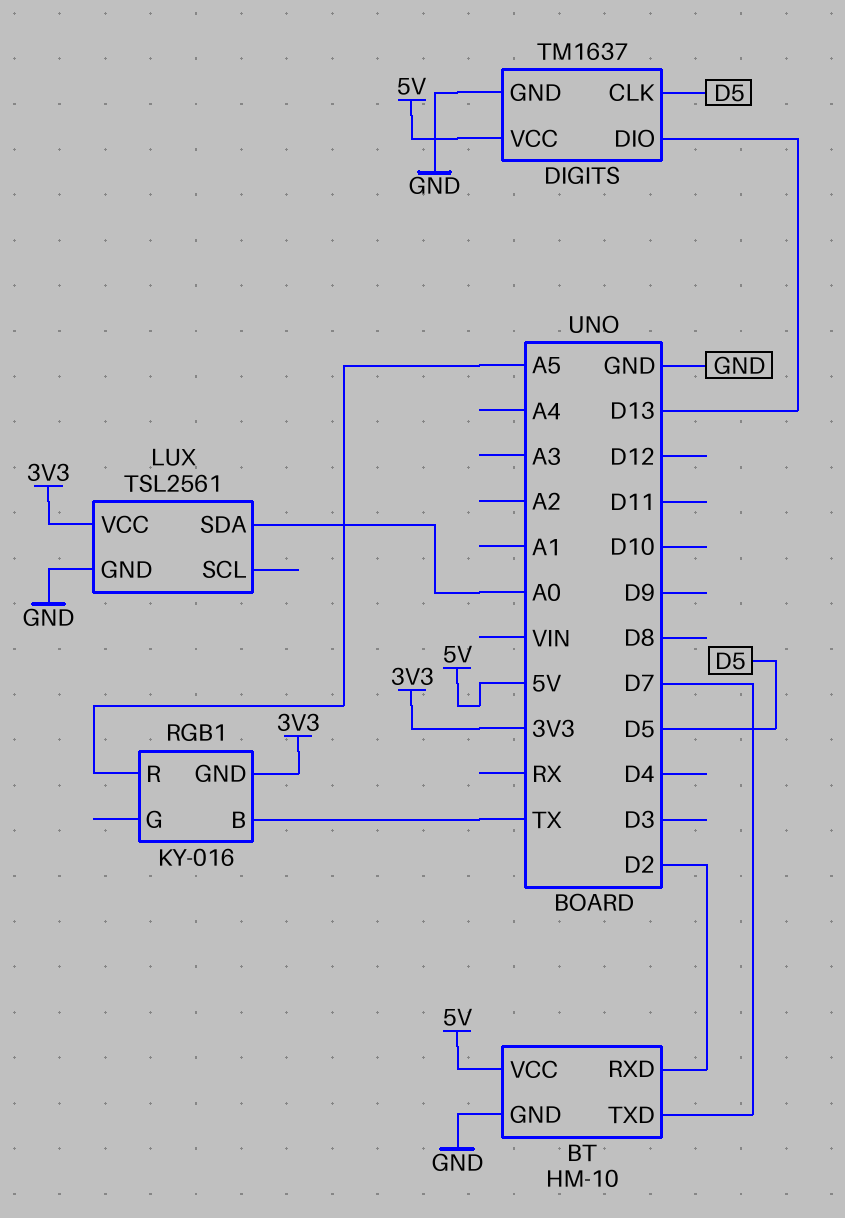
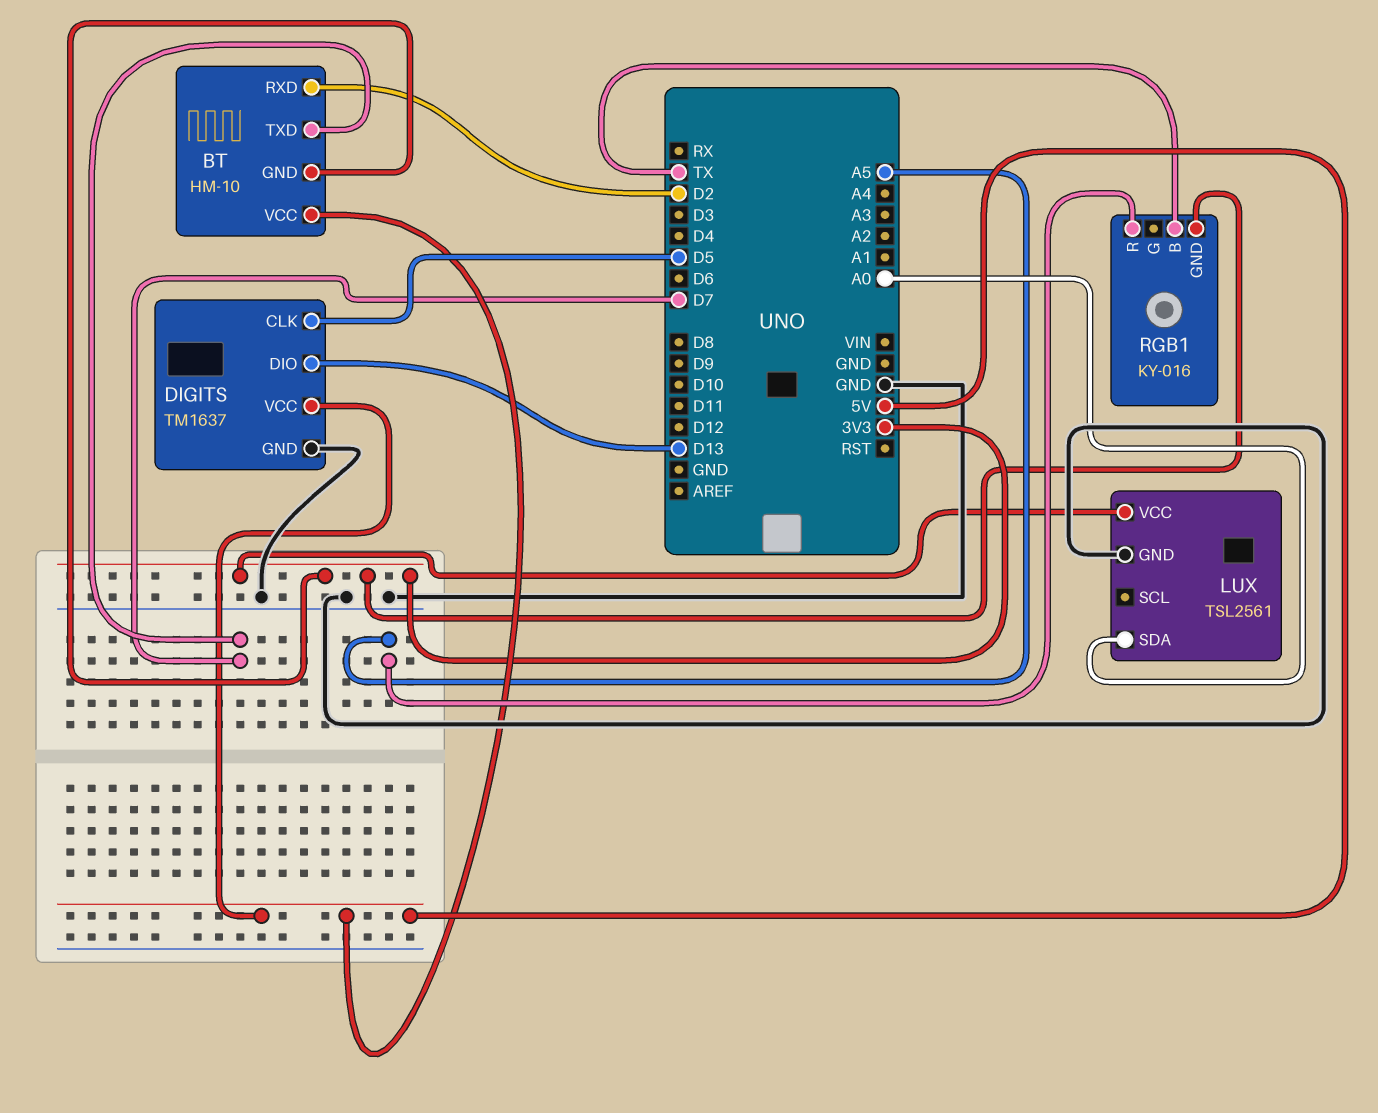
BT pin GND: GND -> 3V3

